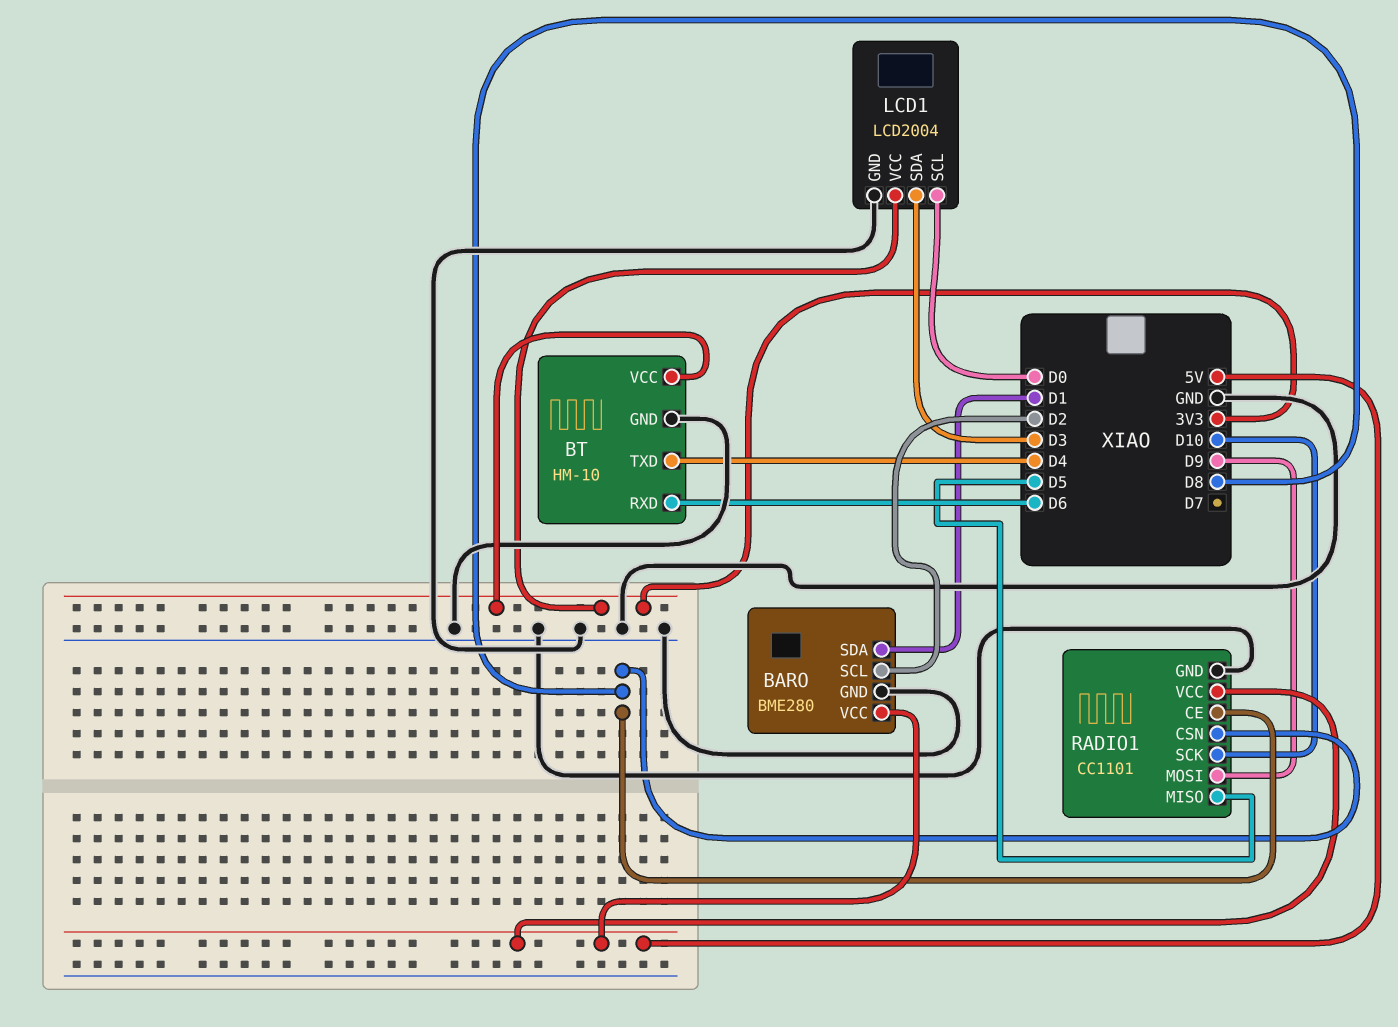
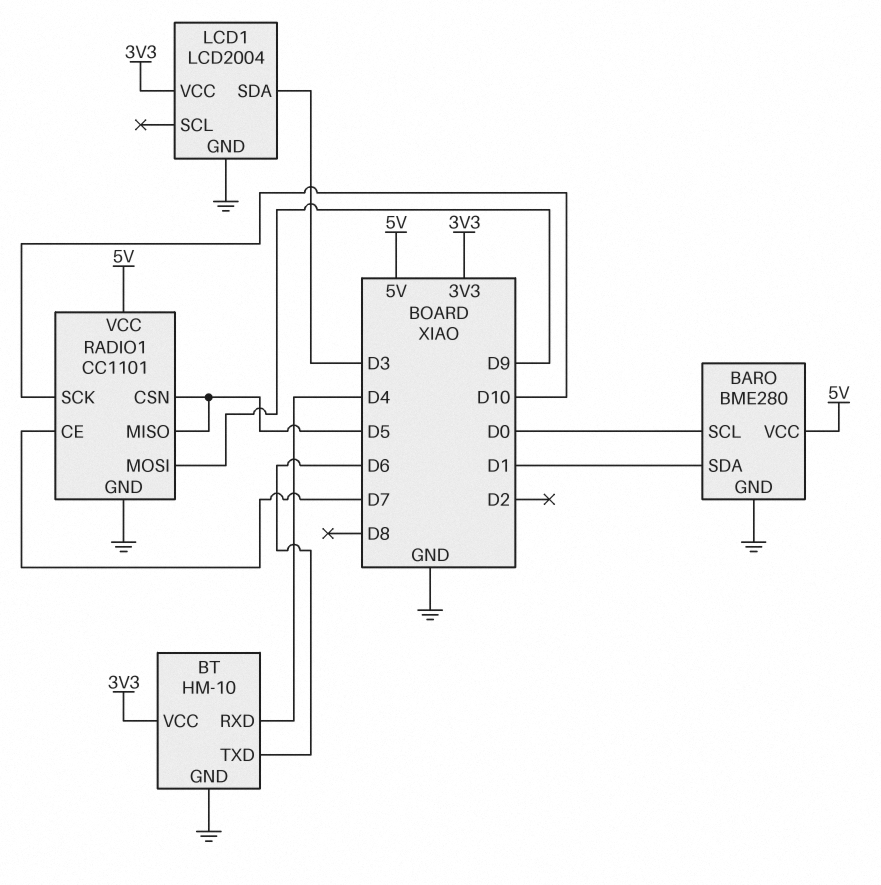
BARO pin SCL: D2 -> D0
BT pin RXD: D6 -> D4
BT pin TXD: D4 -> D6
LCD1 pin SCL: D0 -> none
RADIO1 pin CE: D8 -> D7
RADIO1 pin CSN: D8 -> D5

